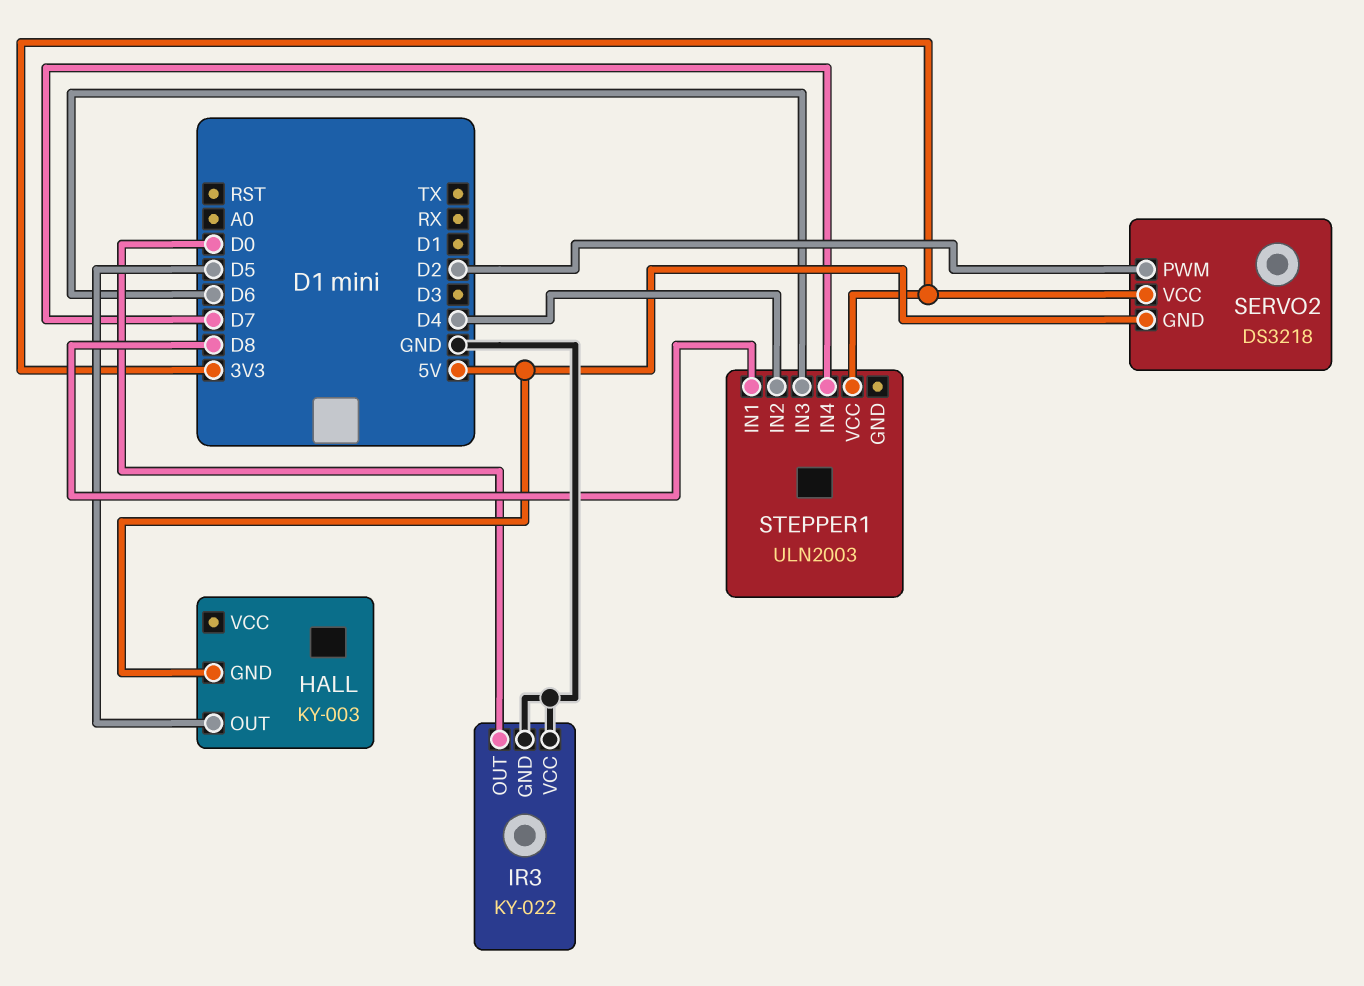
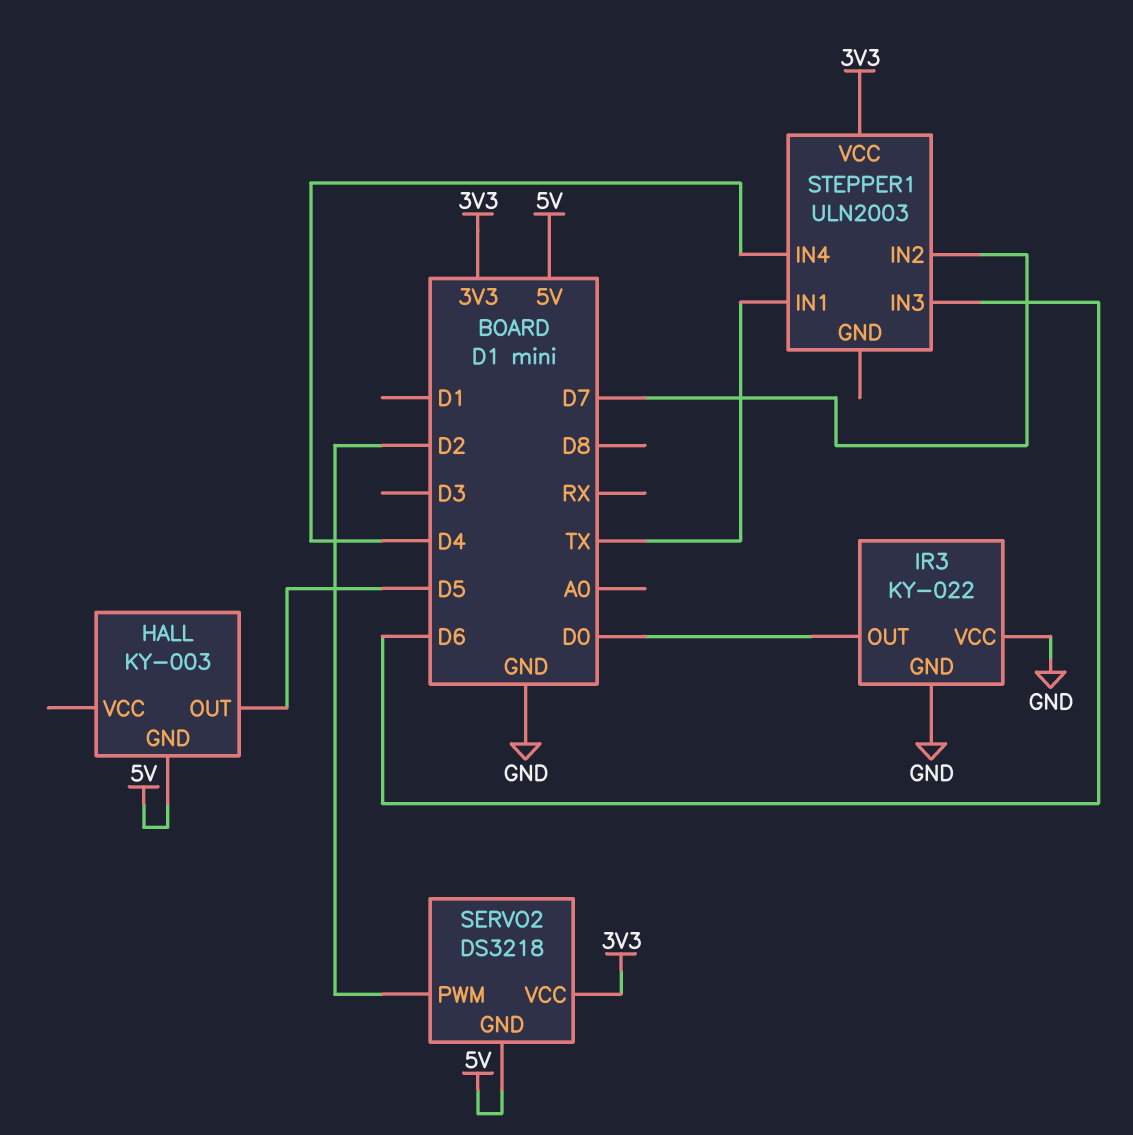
STEPPER1 pin IN1: D8 -> TX
STEPPER1 pin IN2: D4 -> D7
STEPPER1 pin IN4: D7 -> D4

